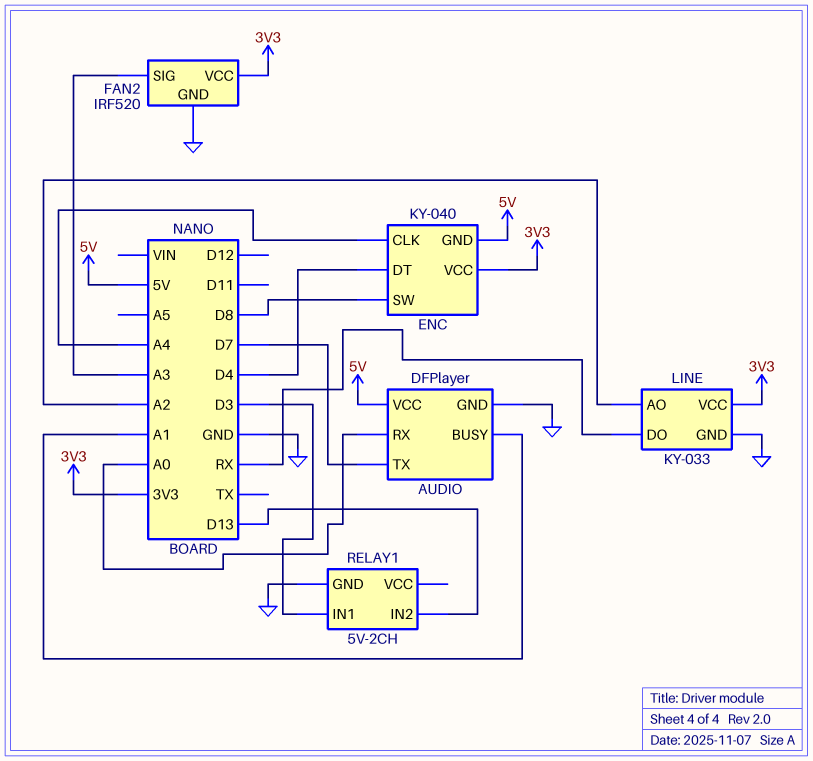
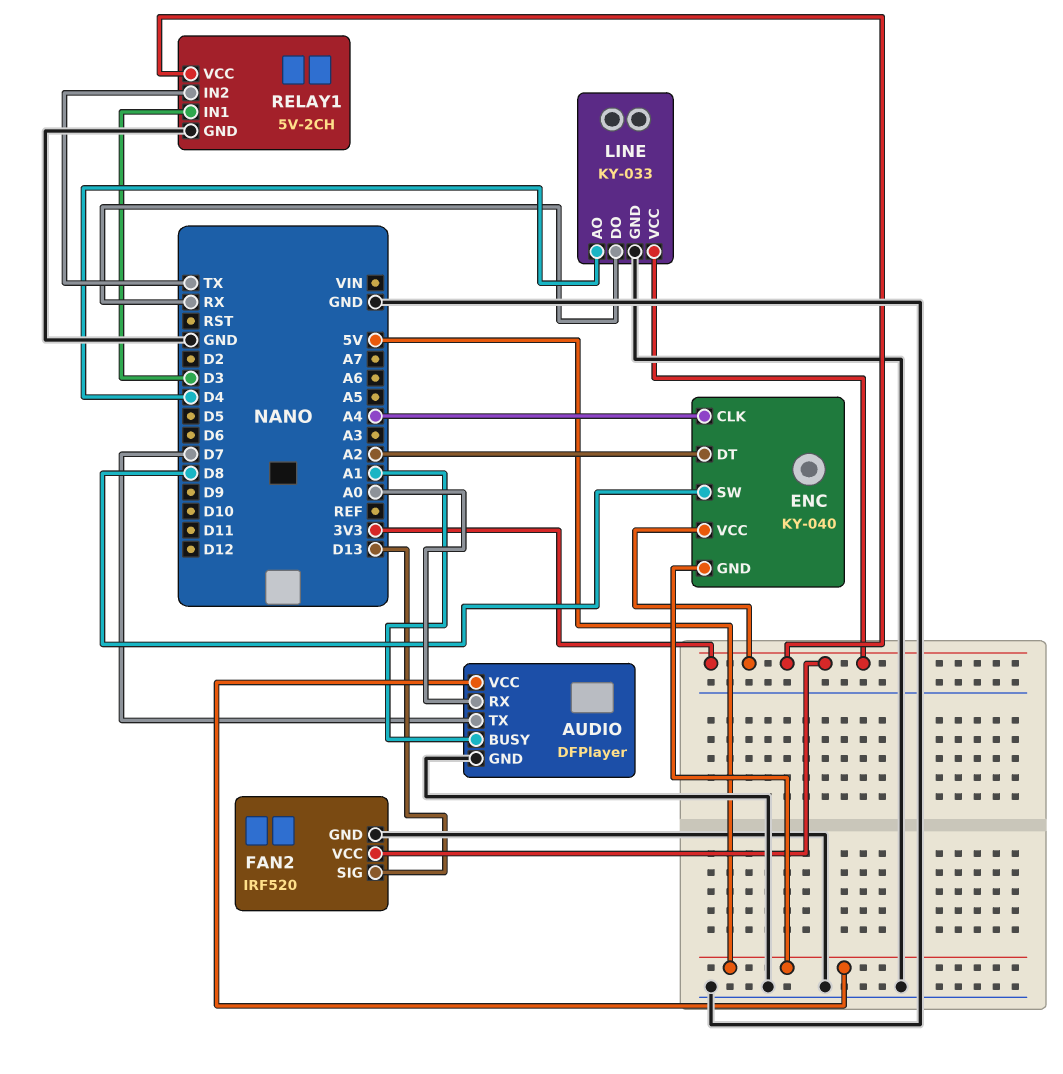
ENC pin DT: D4 -> A2
FAN2 pin SIG: A3 -> D13
LINE pin AO: A2 -> D4
RELAY1 pin IN2: D13 -> TX
RELAY1 pin VCC: none -> 3V3

